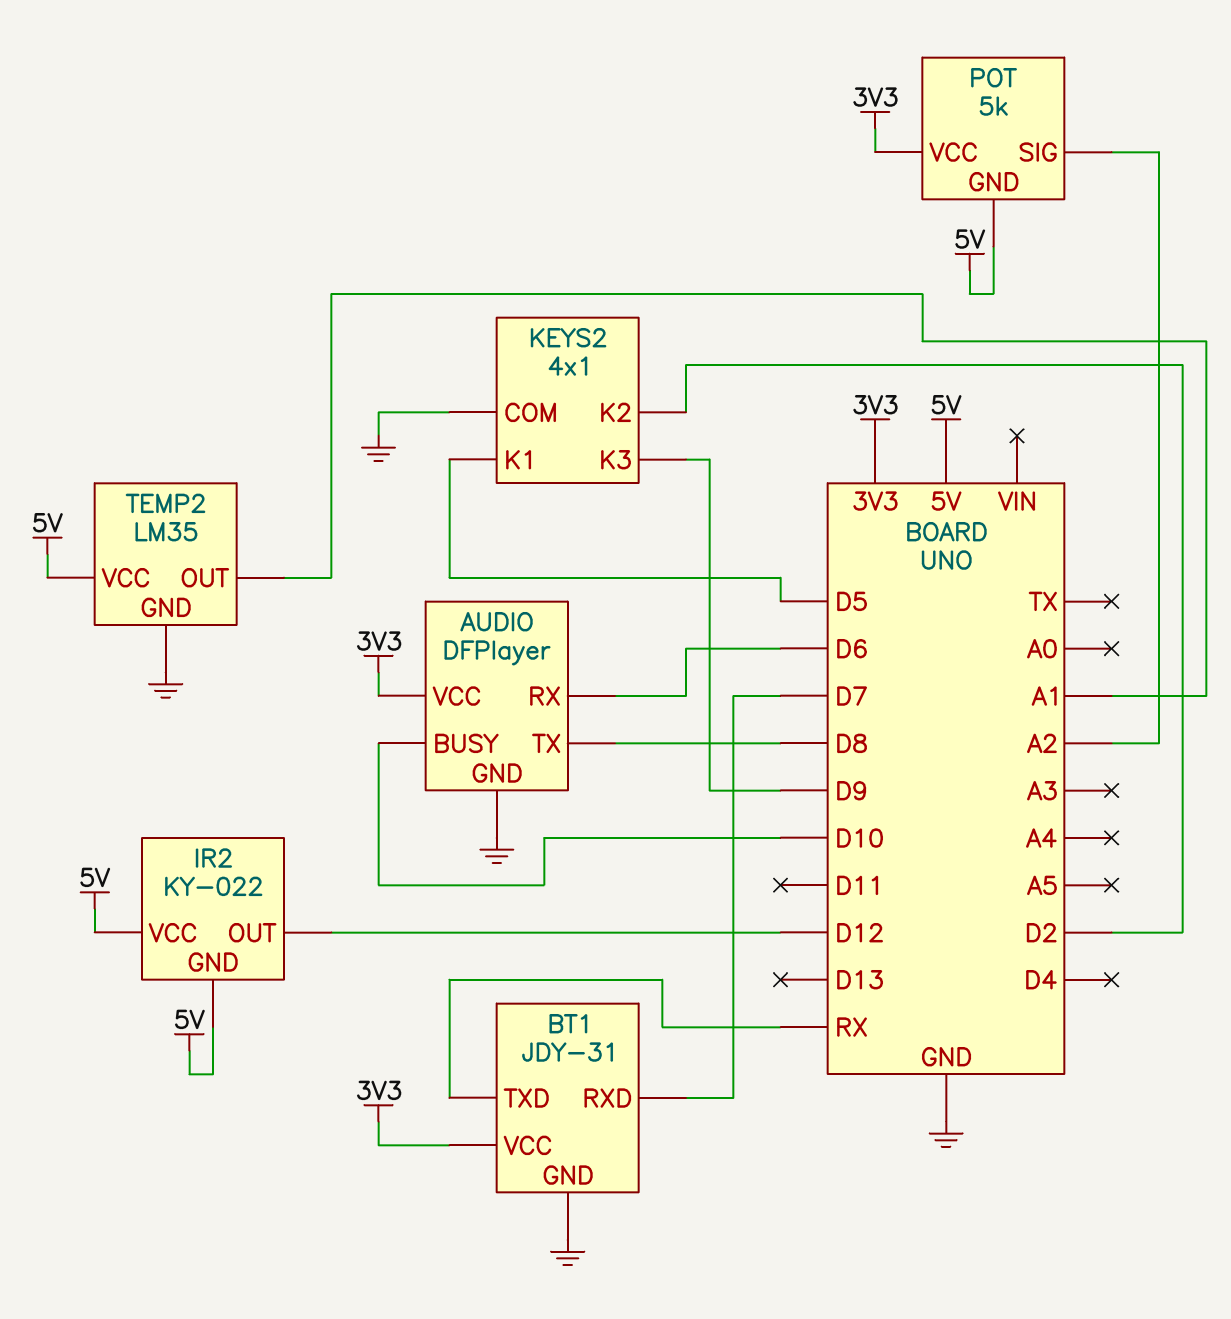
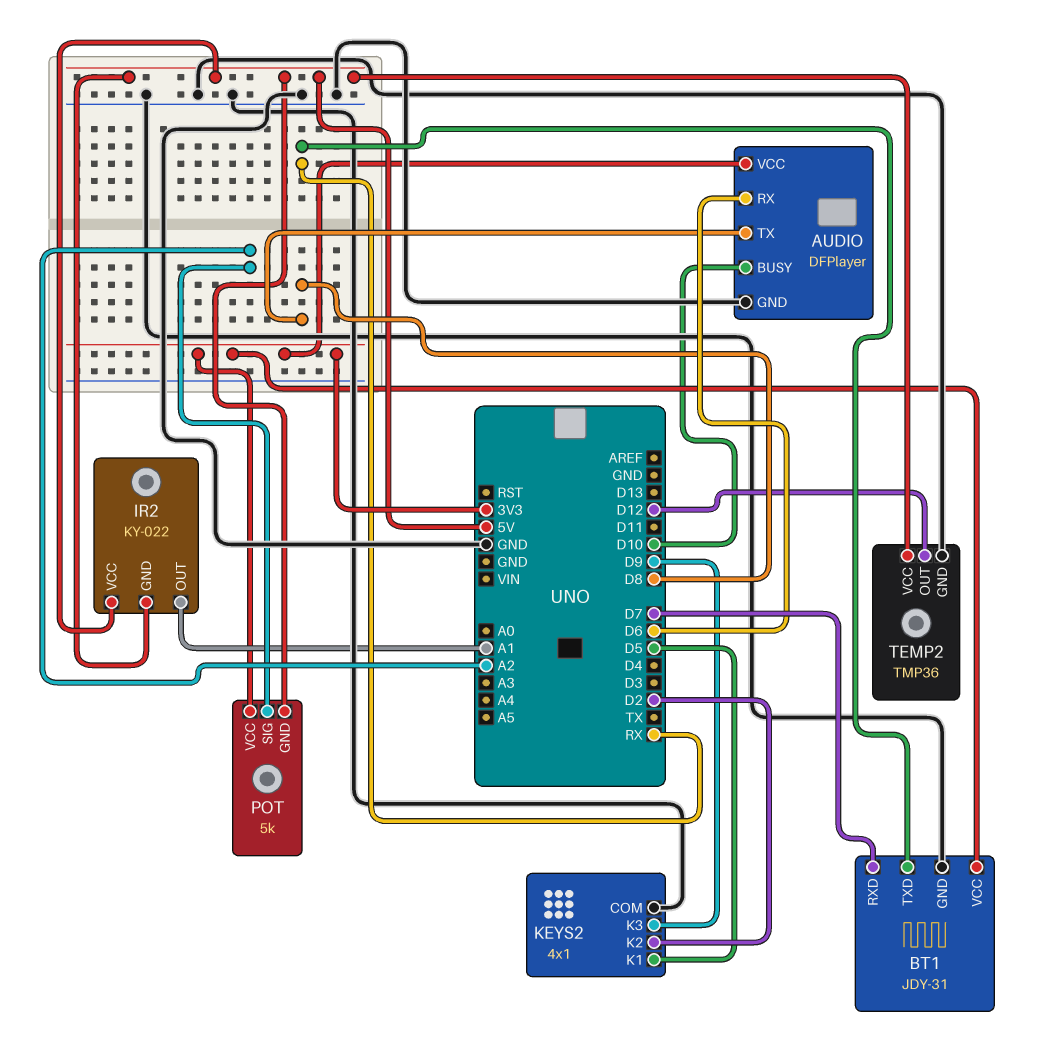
IR2 pin OUT: D12 -> A1
TEMP2: LM35 -> TMP36
TEMP2 pin OUT: A1 -> D12

